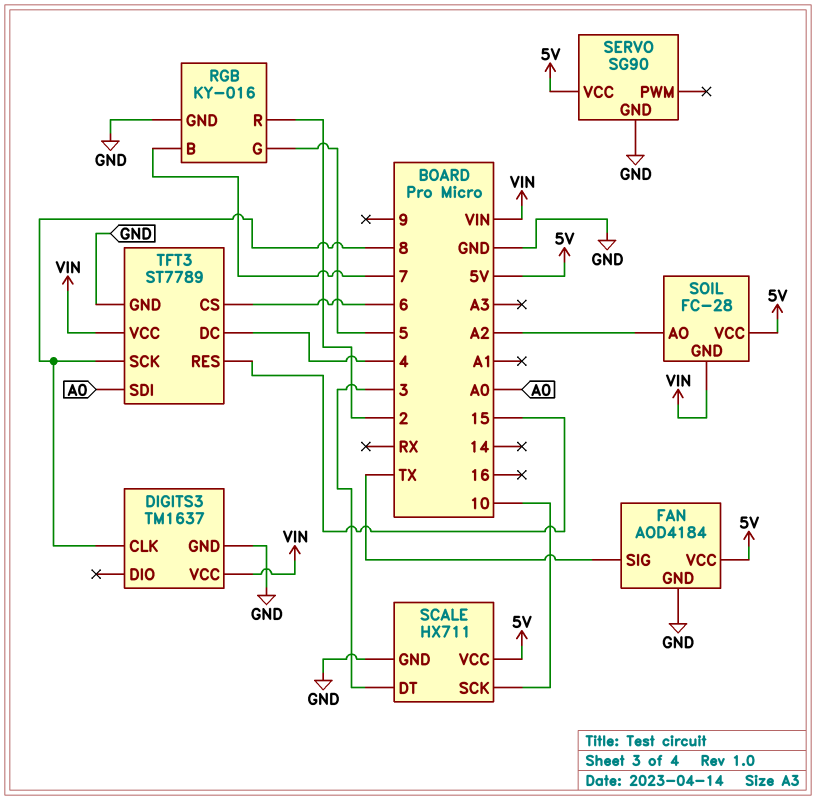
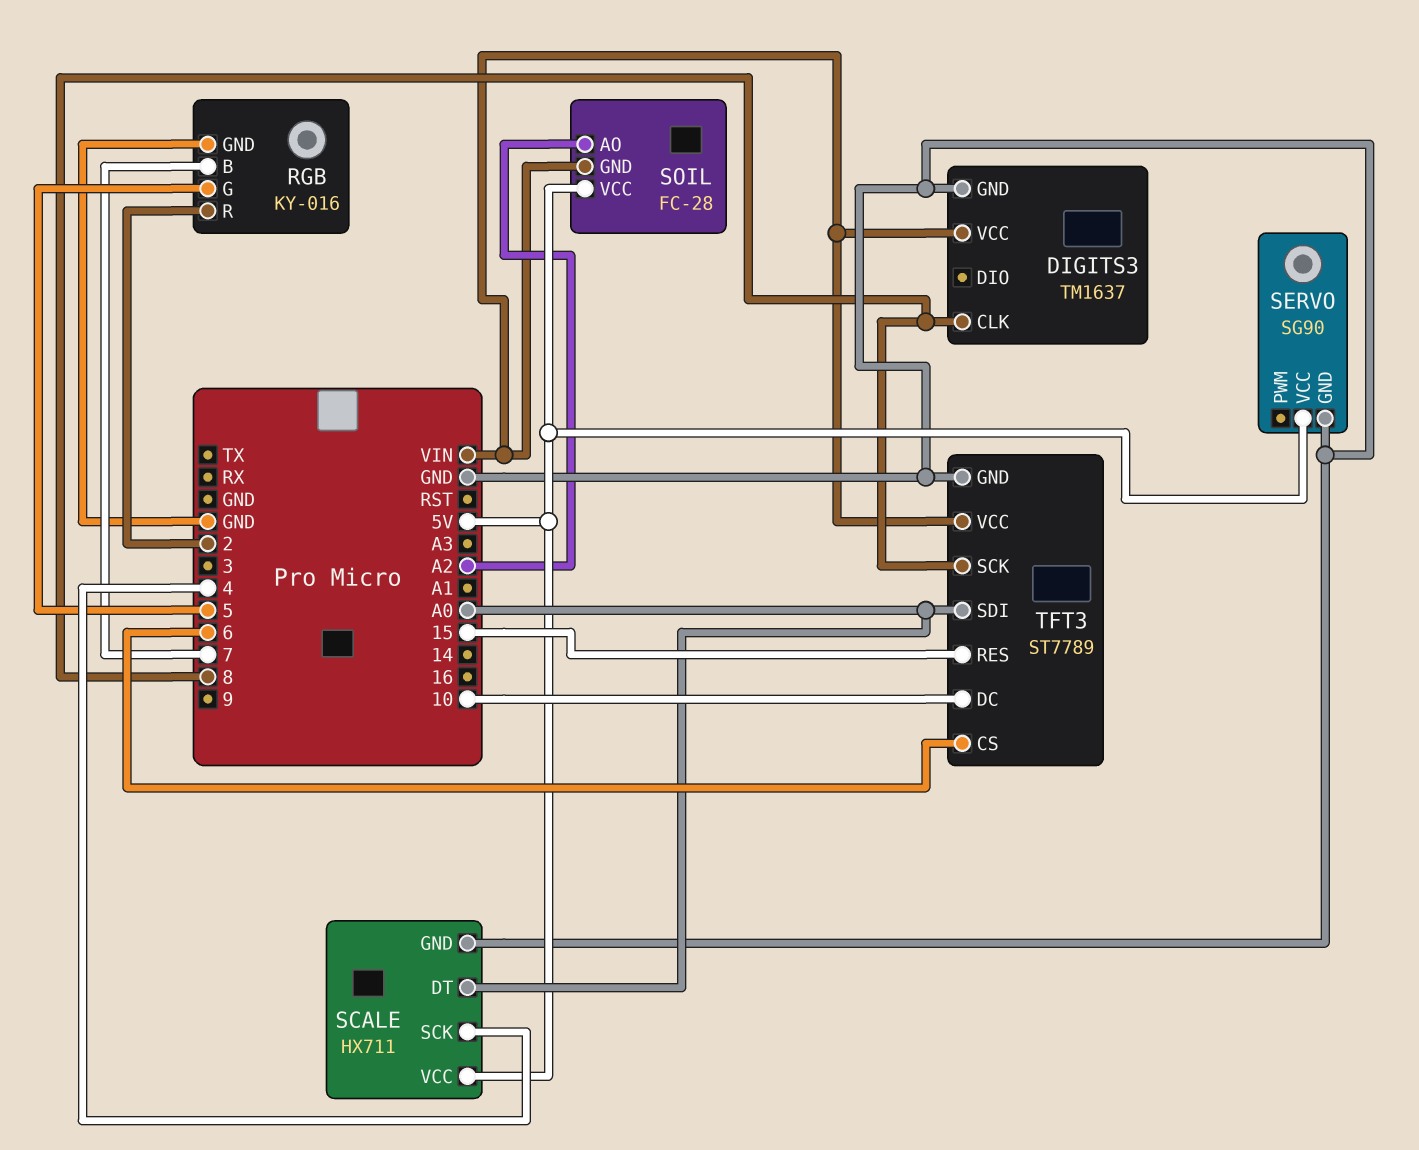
FAN: AOD4184 -> none
FAN pin GND: GND -> none
FAN pin SIG: TX -> none
FAN pin VCC: 5V -> none
SCALE pin DT: 3 -> A0
SCALE pin SCK: 10 -> 4
TFT3 pin DC: 4 -> 10

